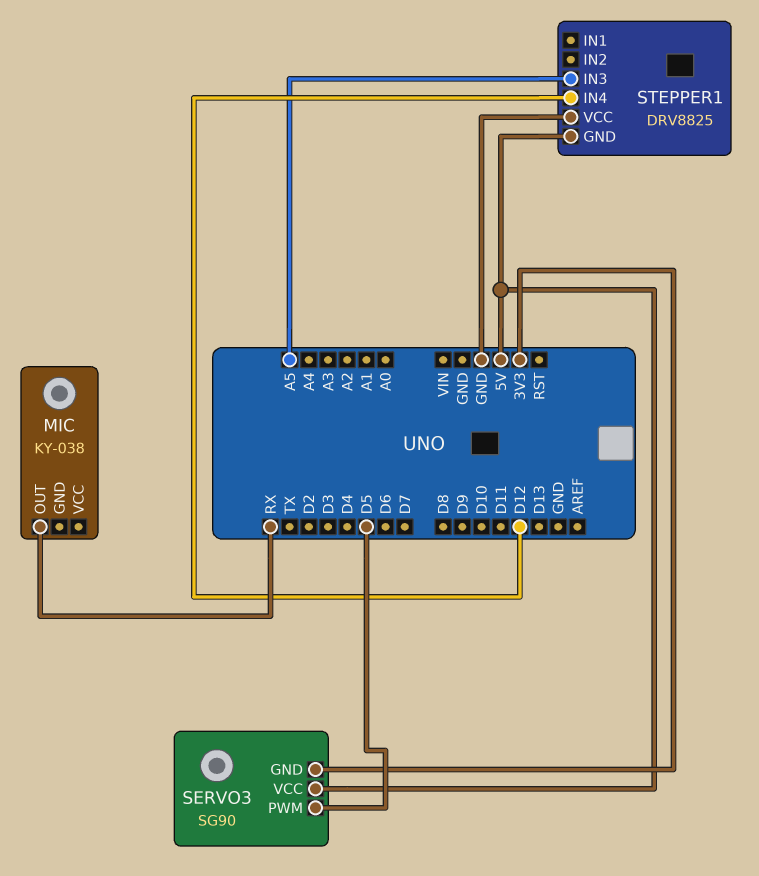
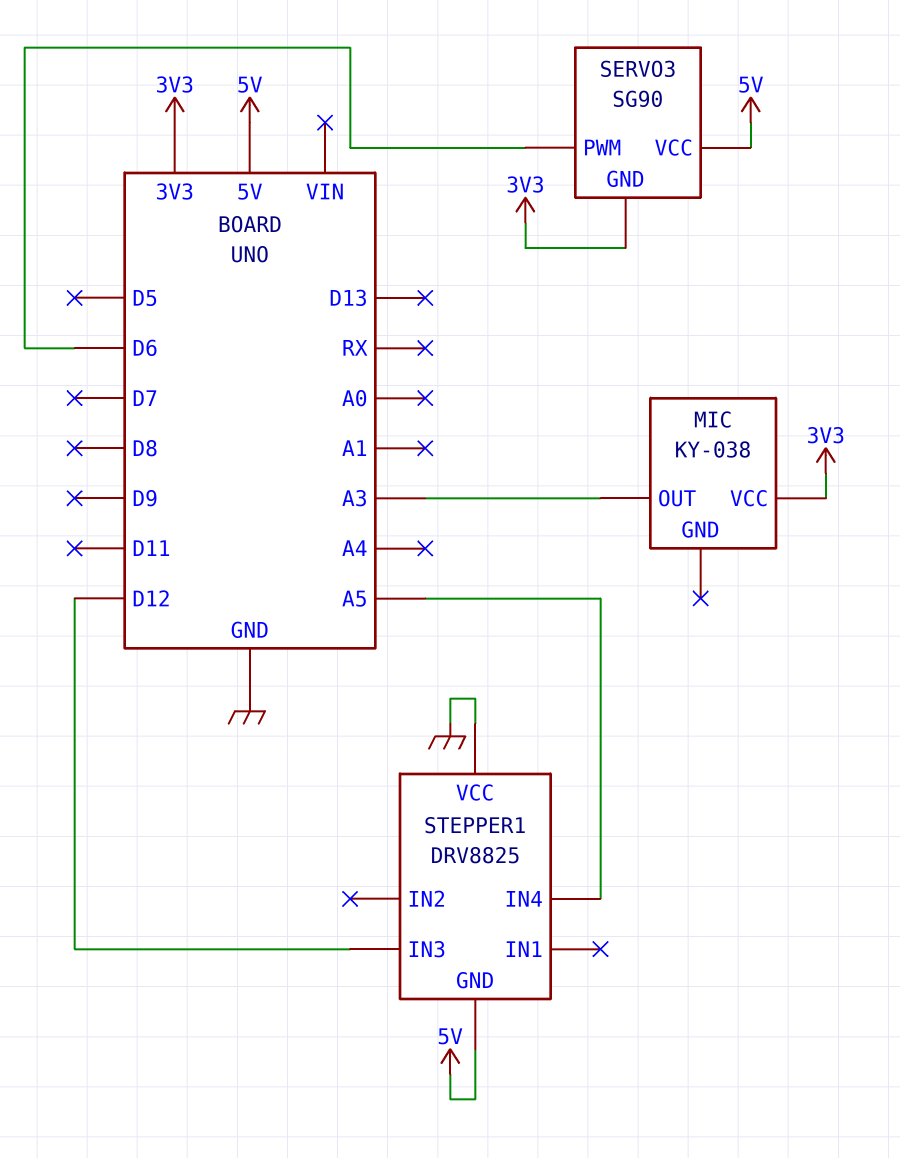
MIC pin OUT: RX -> A3
MIC pin VCC: none -> 3V3
SERVO3 pin PWM: D5 -> D6
STEPPER1 pin IN3: A5 -> D12
STEPPER1 pin IN4: D12 -> A5

